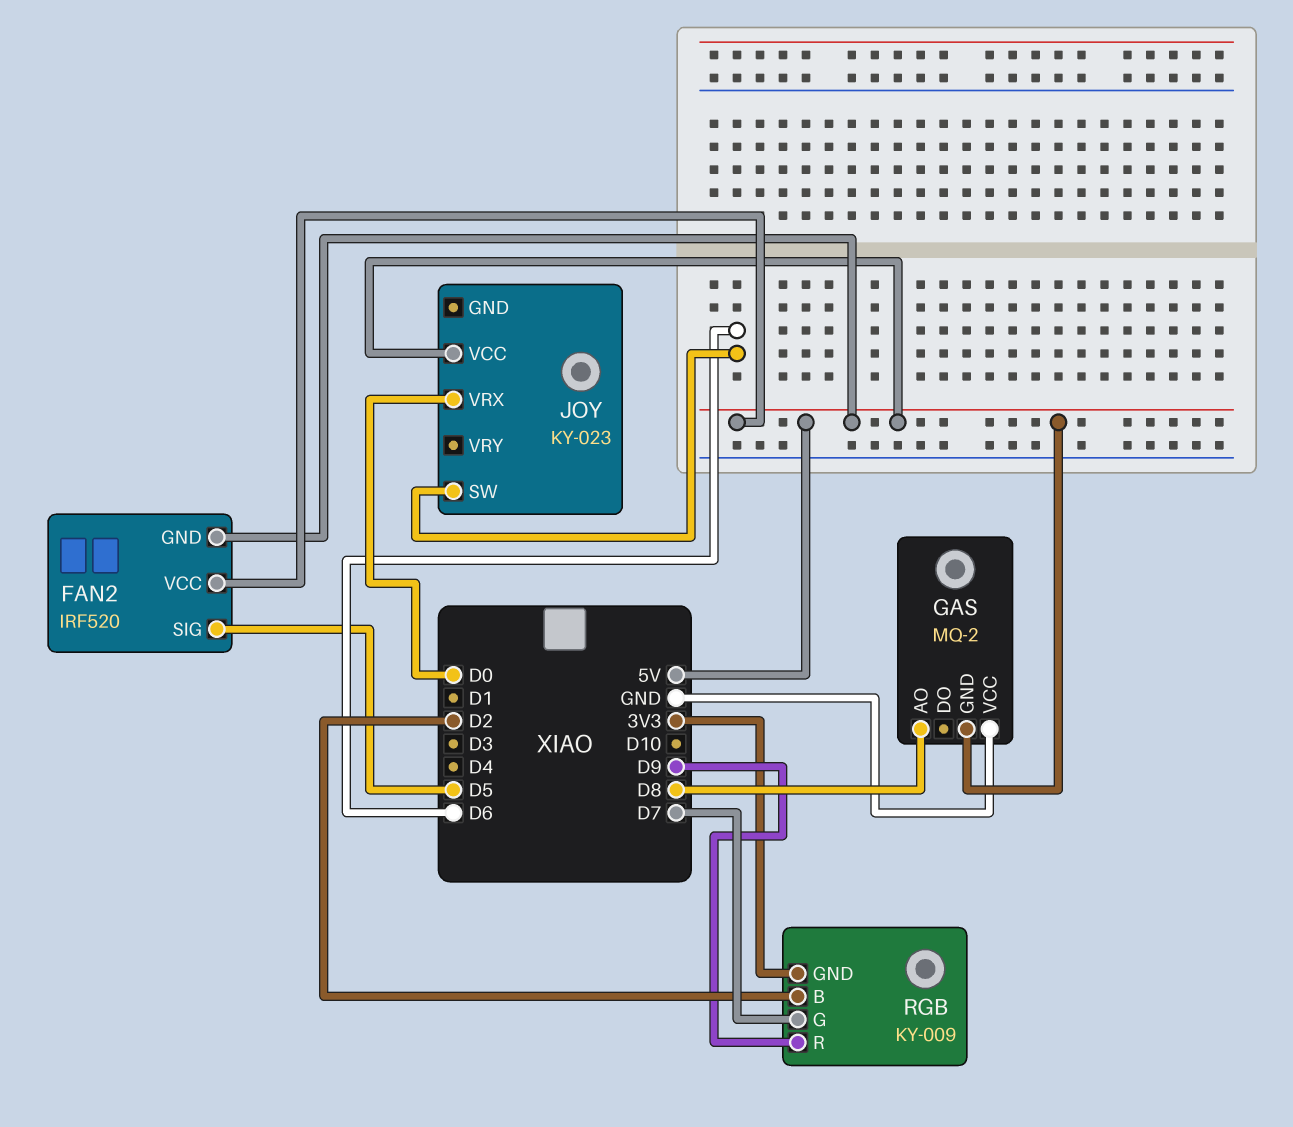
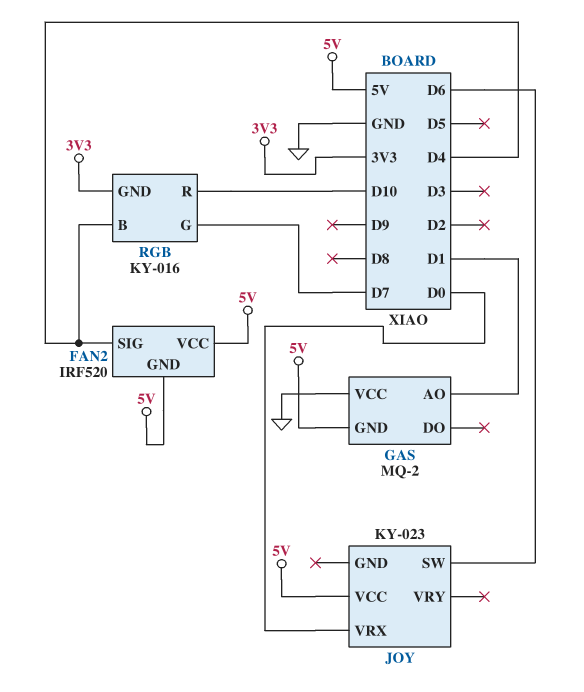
FAN2 pin SIG: D5 -> D4
GAS pin AO: D8 -> D1
RGB: KY-009 -> KY-016
RGB pin B: D2 -> D4
RGB pin R: D9 -> D10

